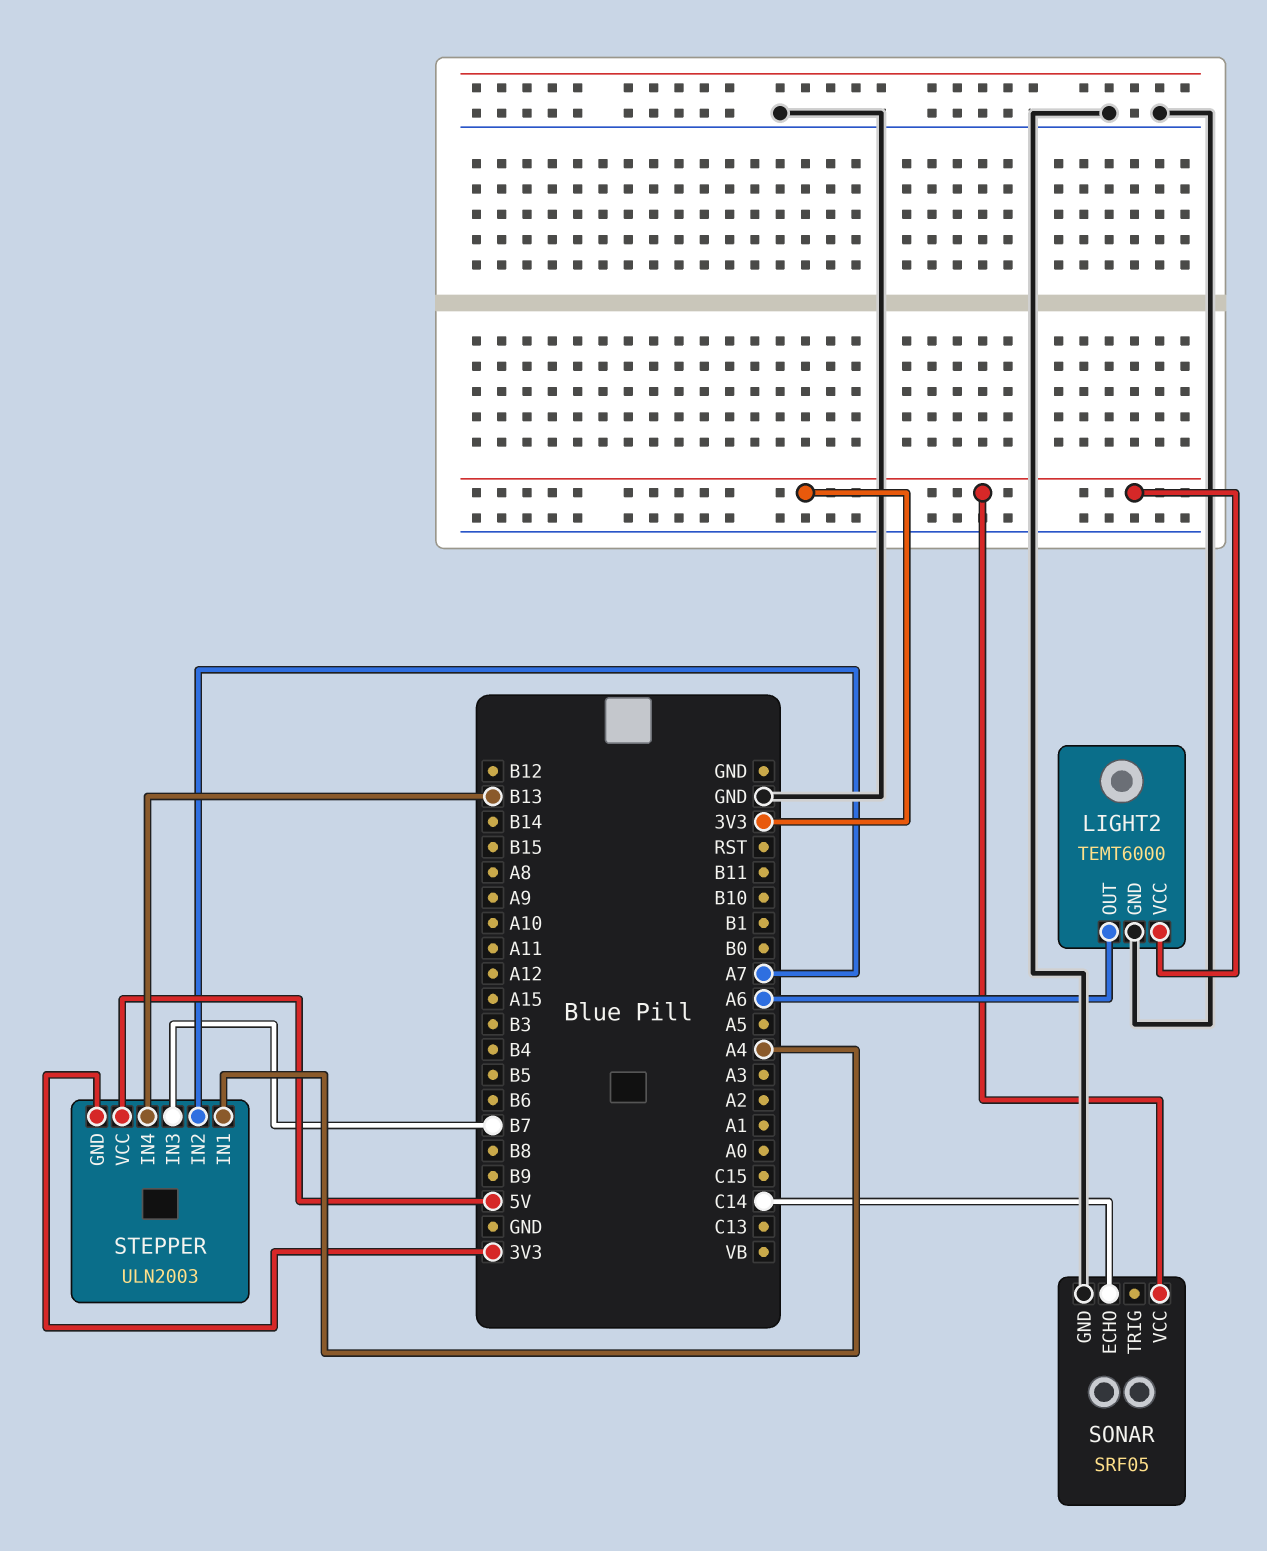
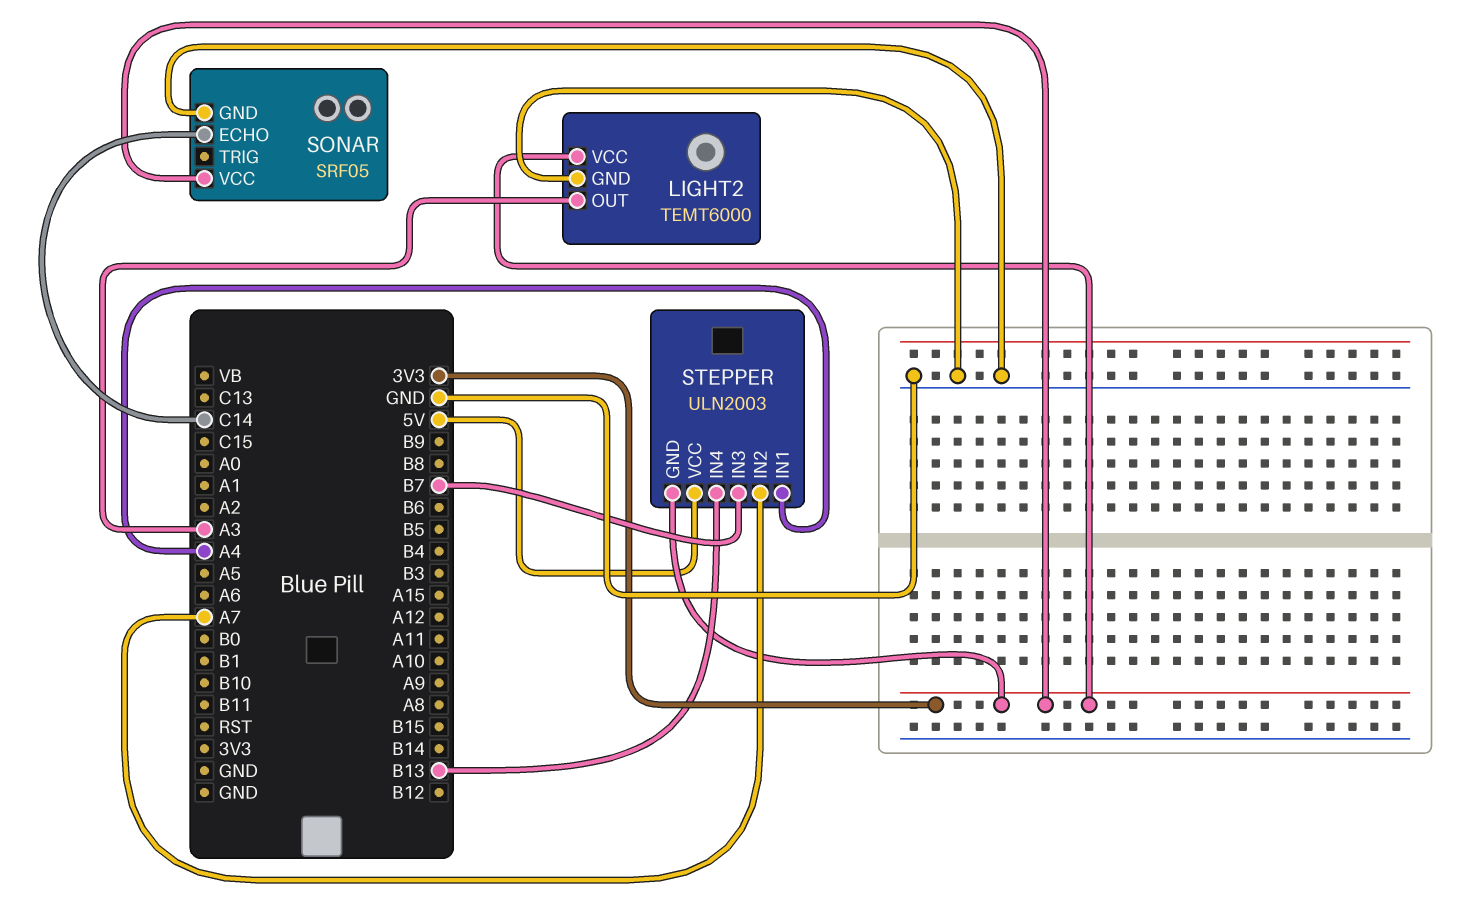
LIGHT2 pin OUT: A6 -> A3

